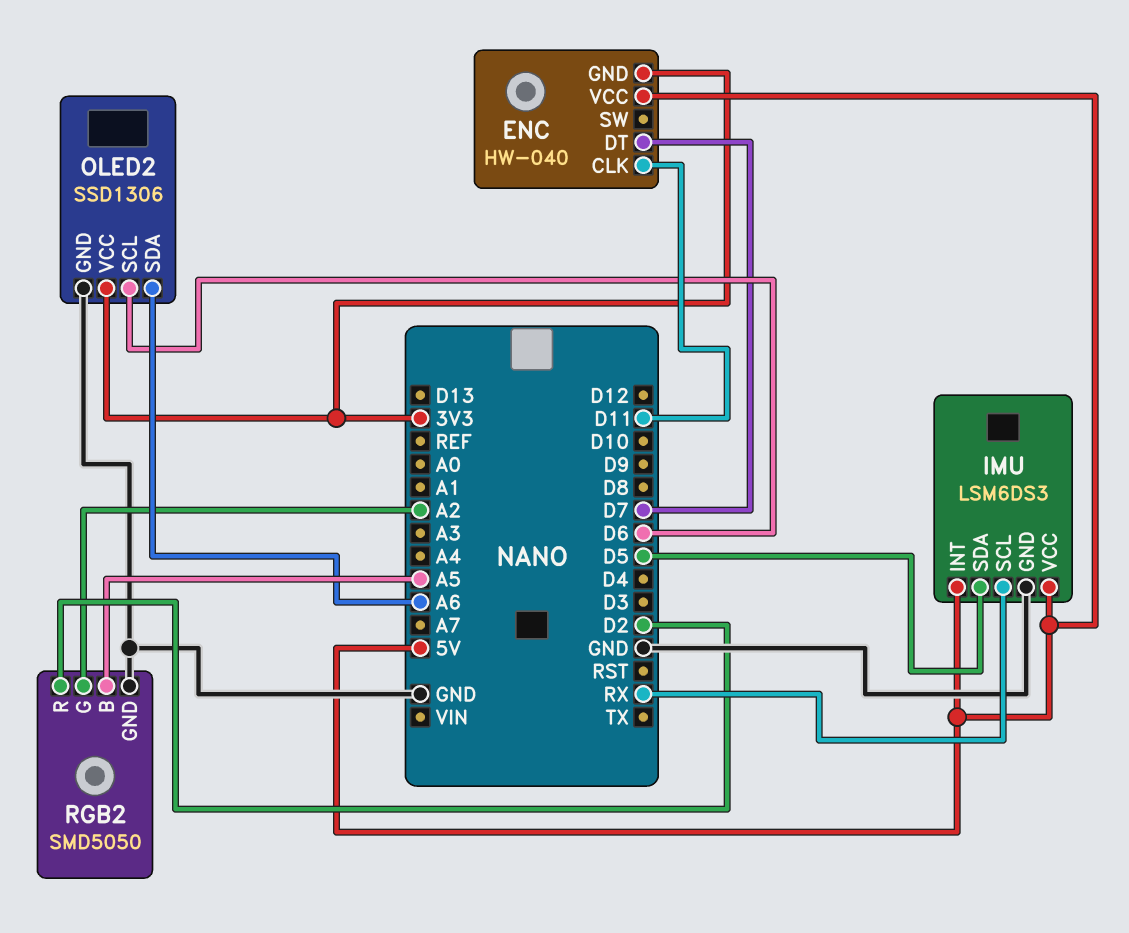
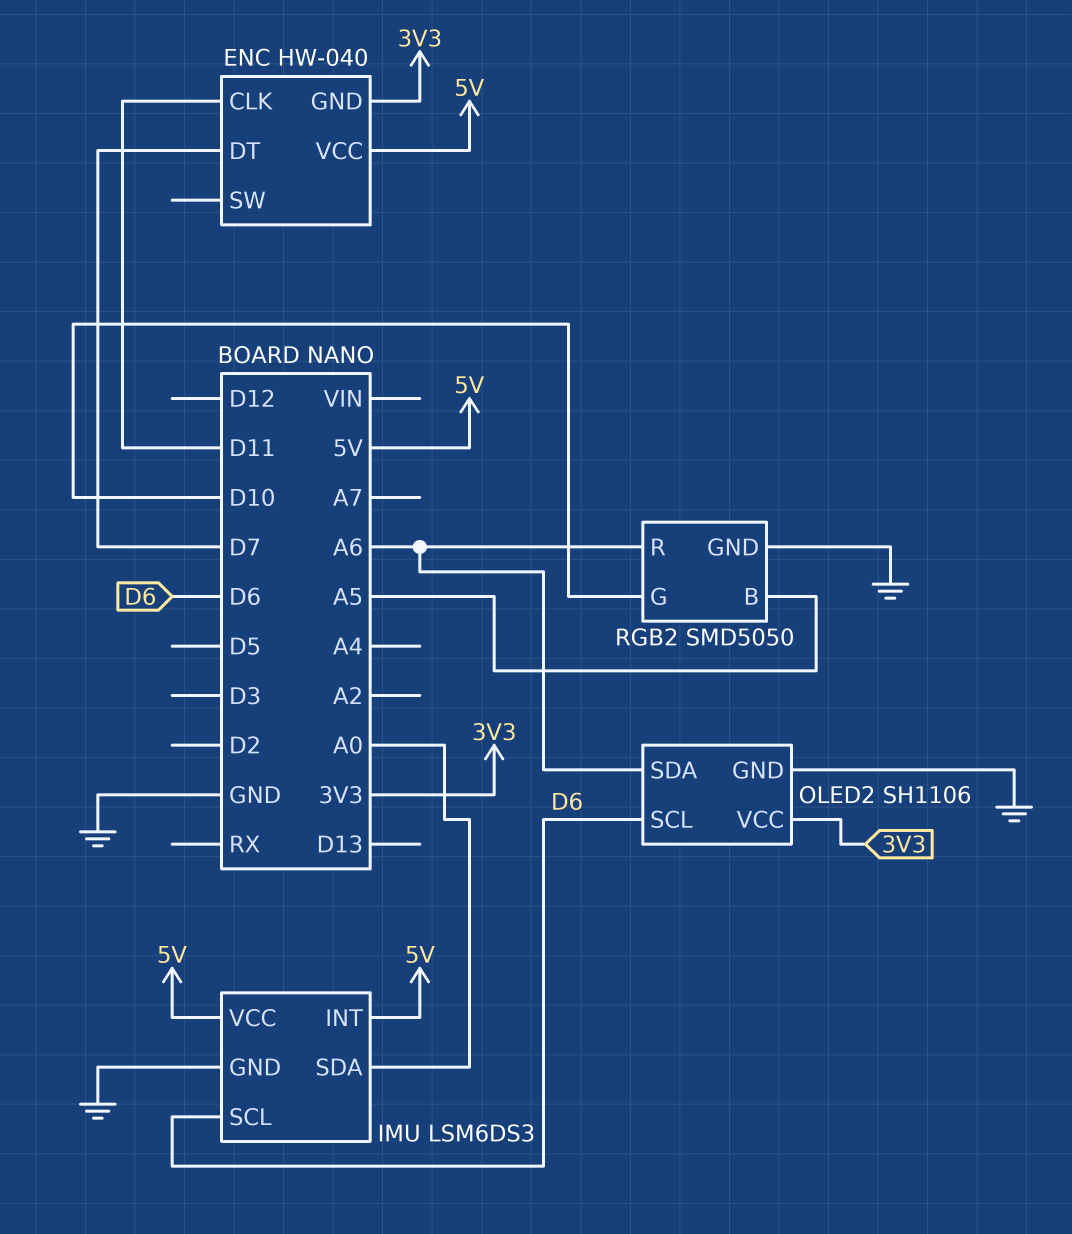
IMU pin SCL: RX -> D6
IMU pin SDA: D5 -> A0
OLED2: SSD1306 -> SH1106
RGB2 pin G: A2 -> D10
RGB2 pin R: D2 -> A6

